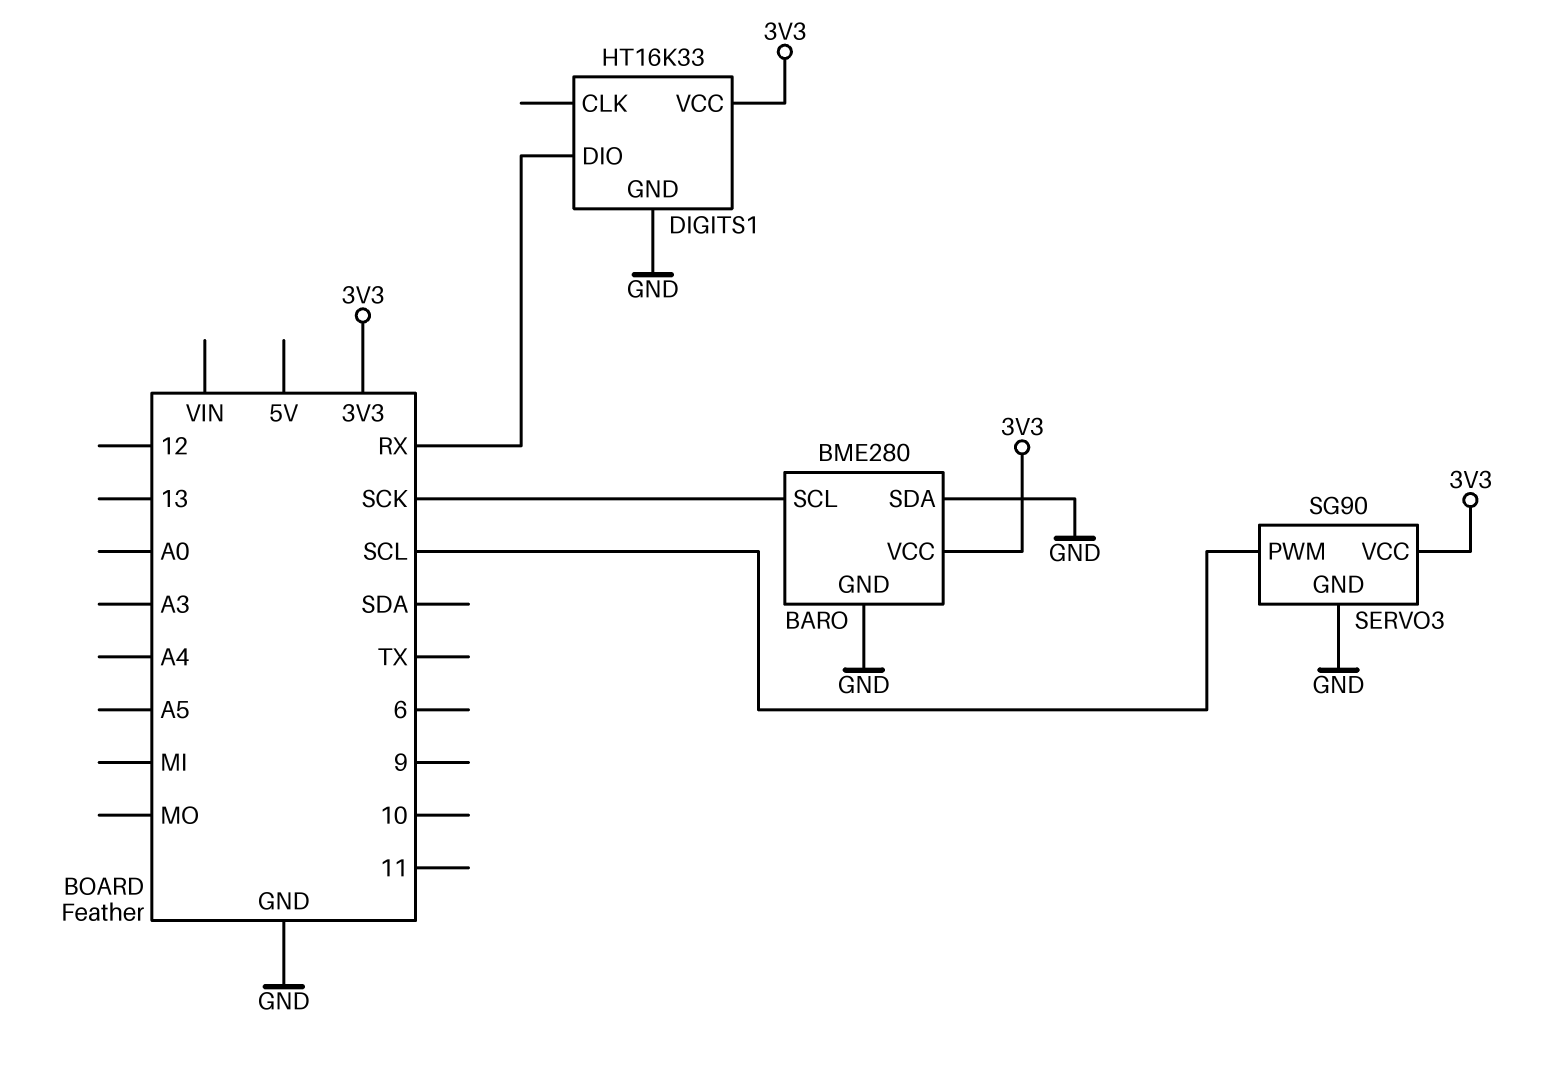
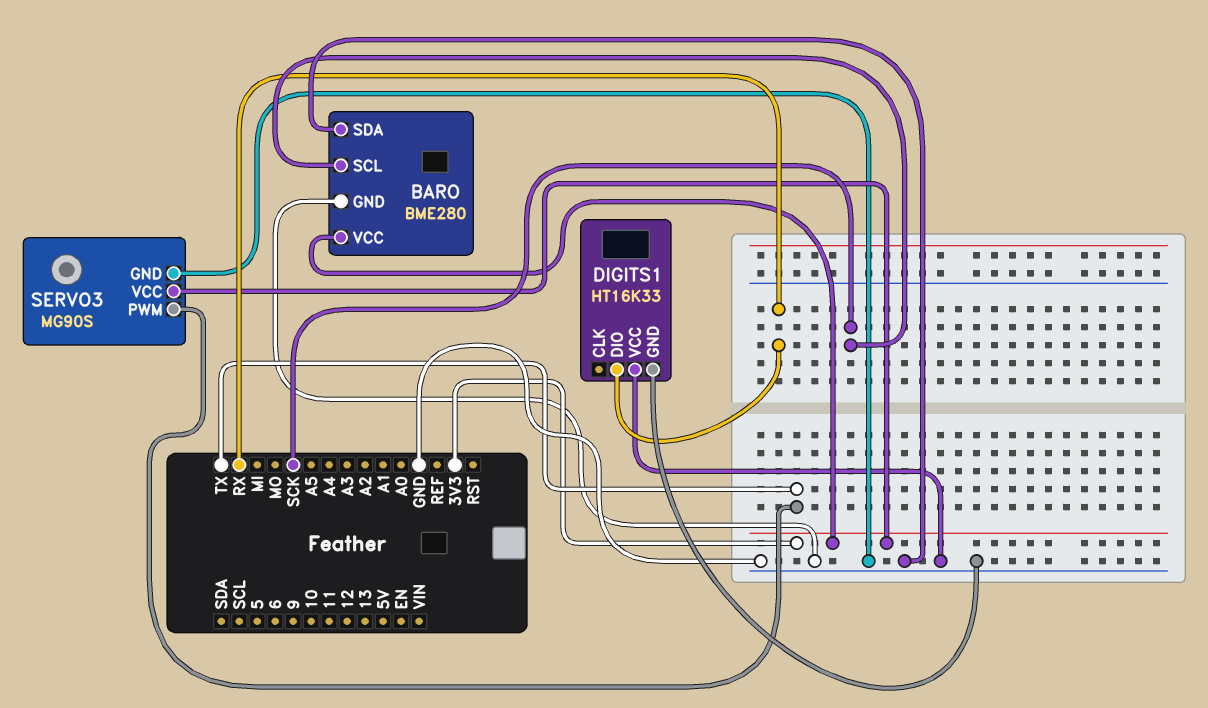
DIGITS1 pin VCC: 3V3 -> GND
SERVO3: SG90 -> MG90S
SERVO3 pin PWM: SCL -> TX

